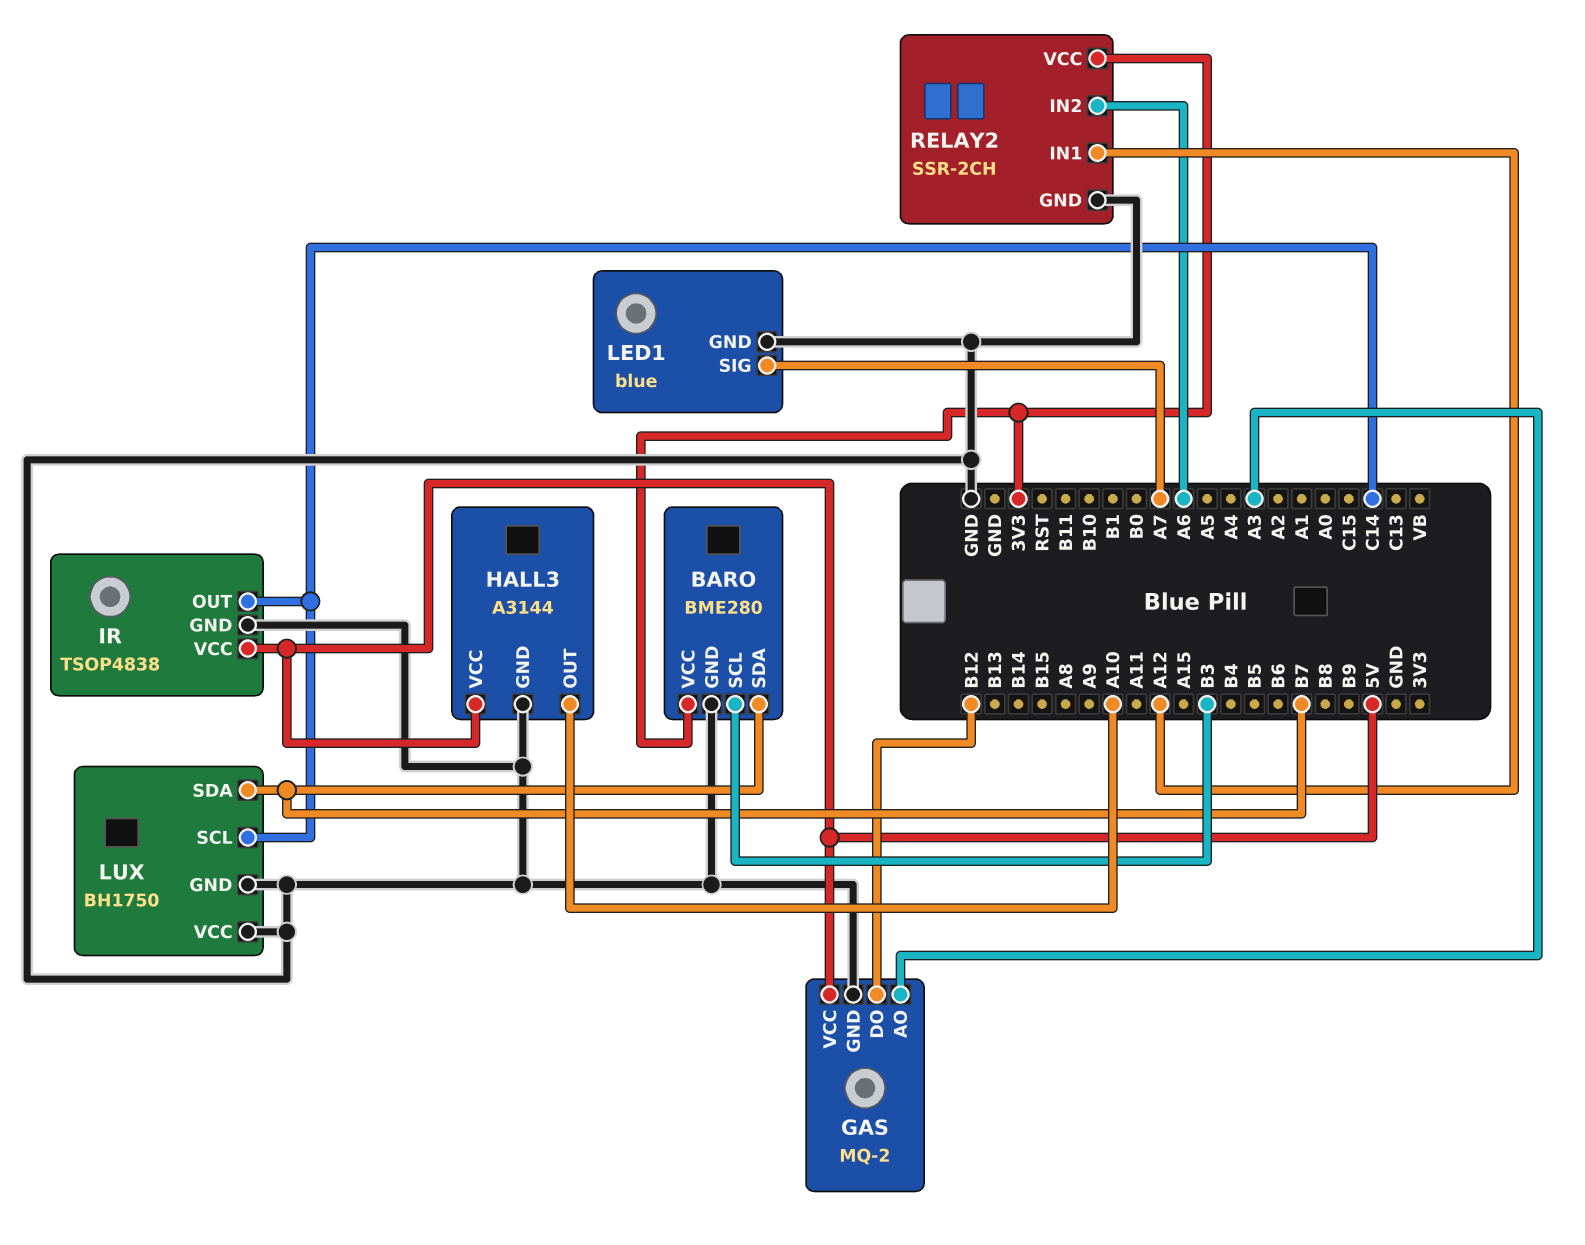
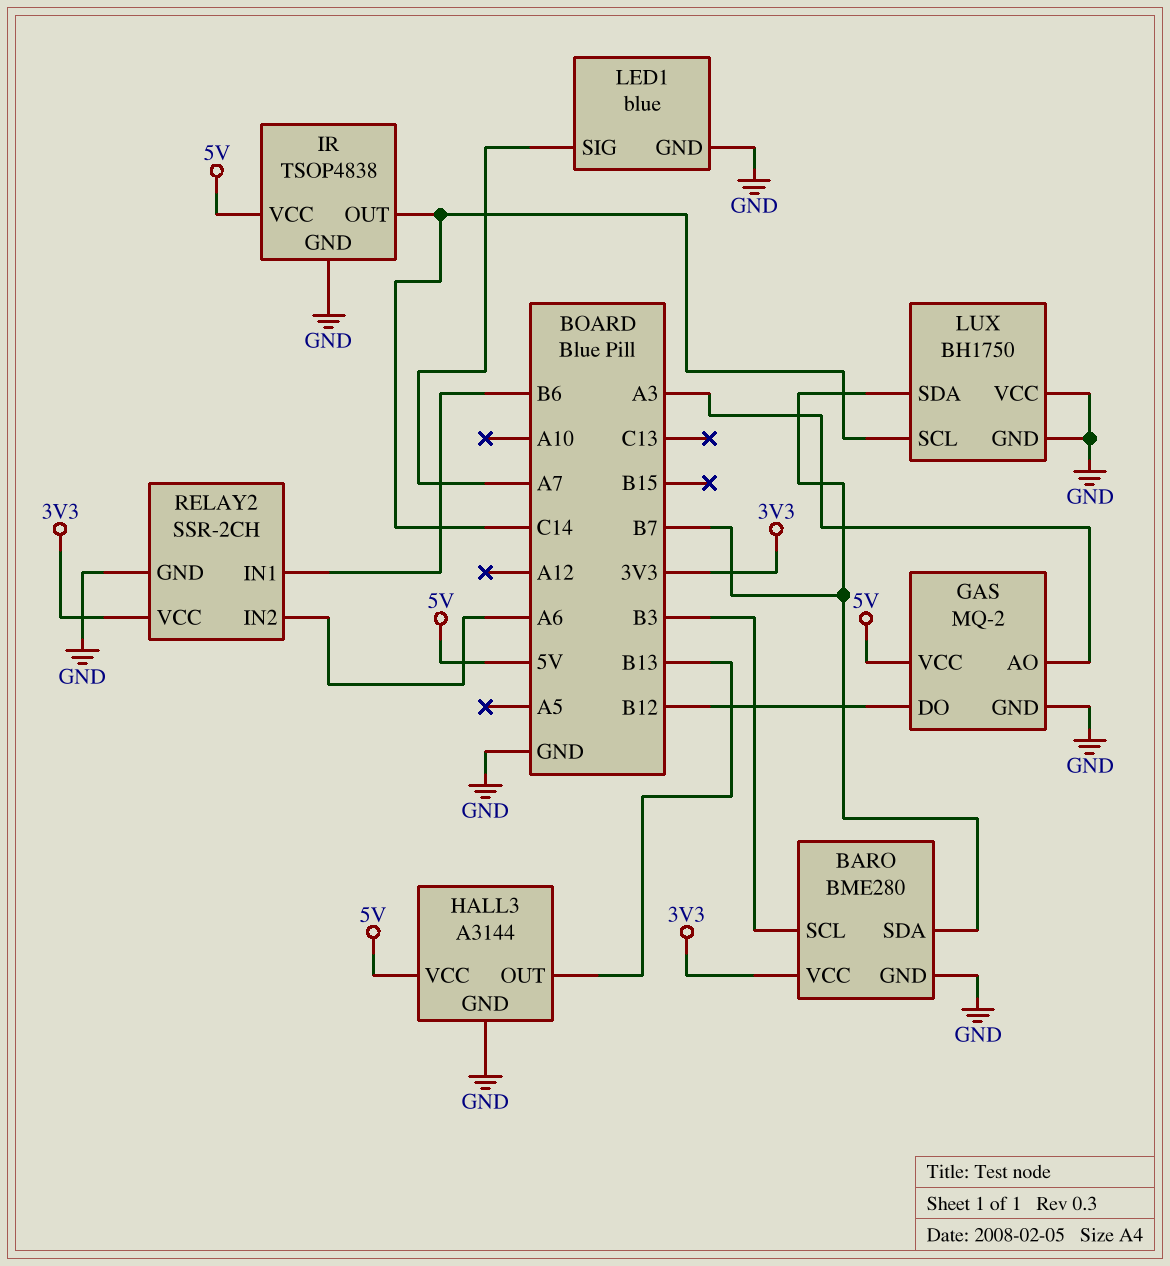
HALL3 pin OUT: A10 -> B13
RELAY2 pin IN1: A12 -> B6

